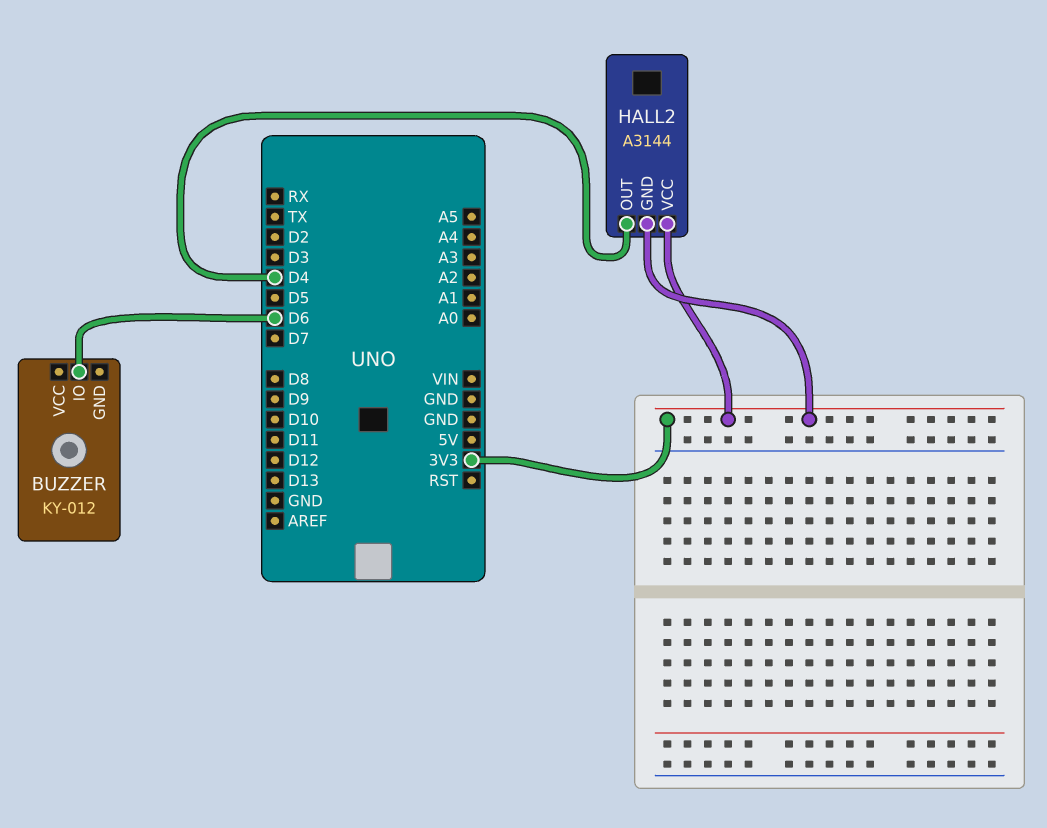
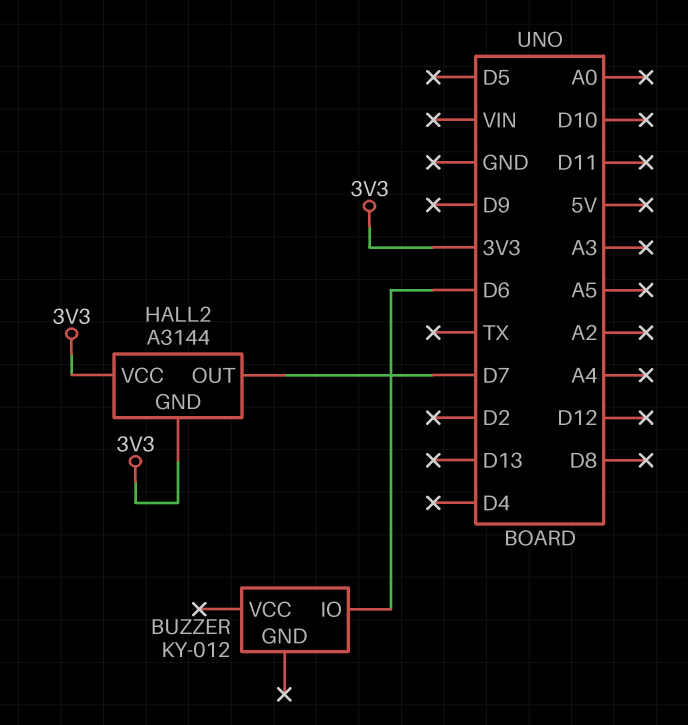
HALL2 pin OUT: D4 -> D7

